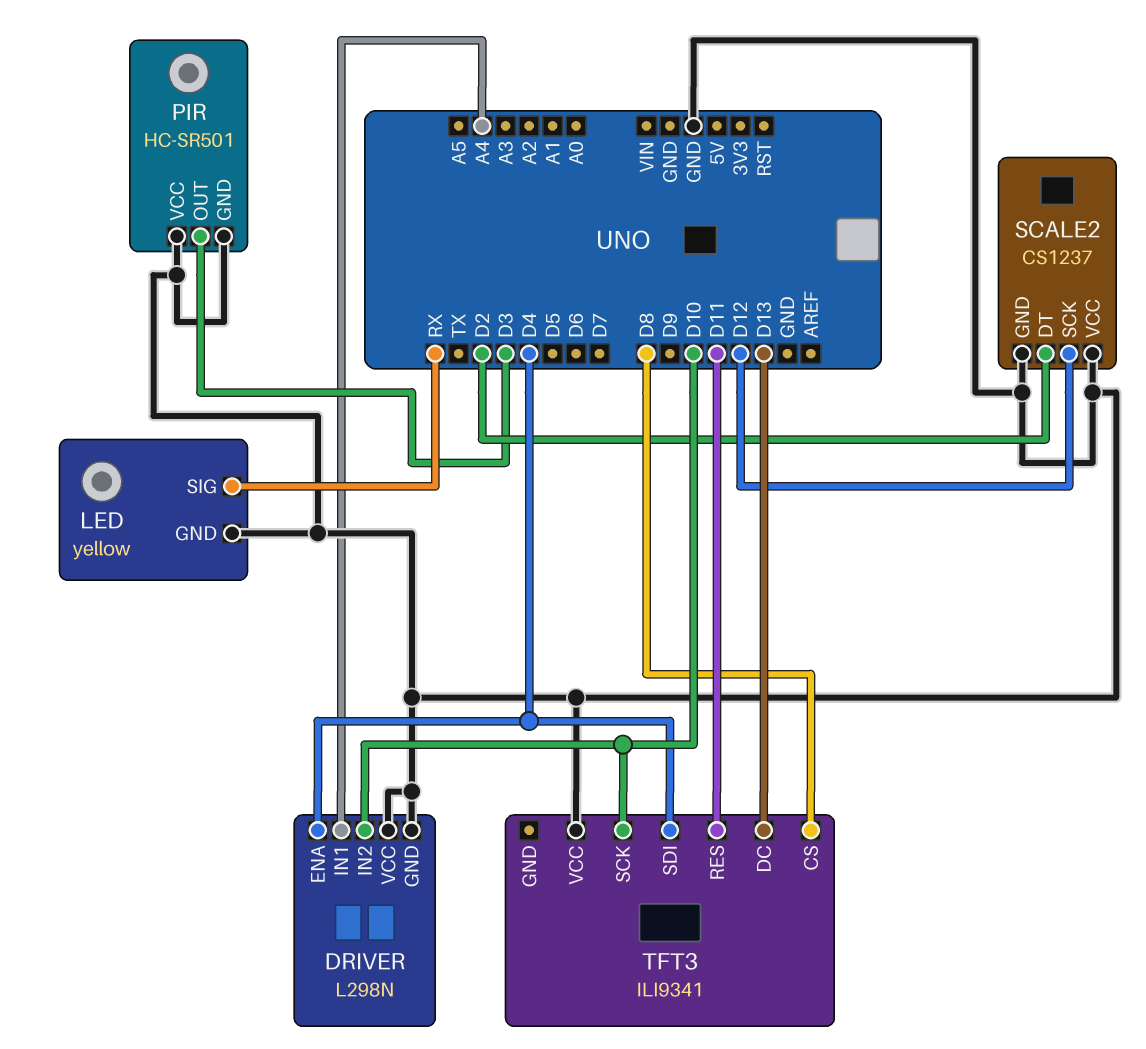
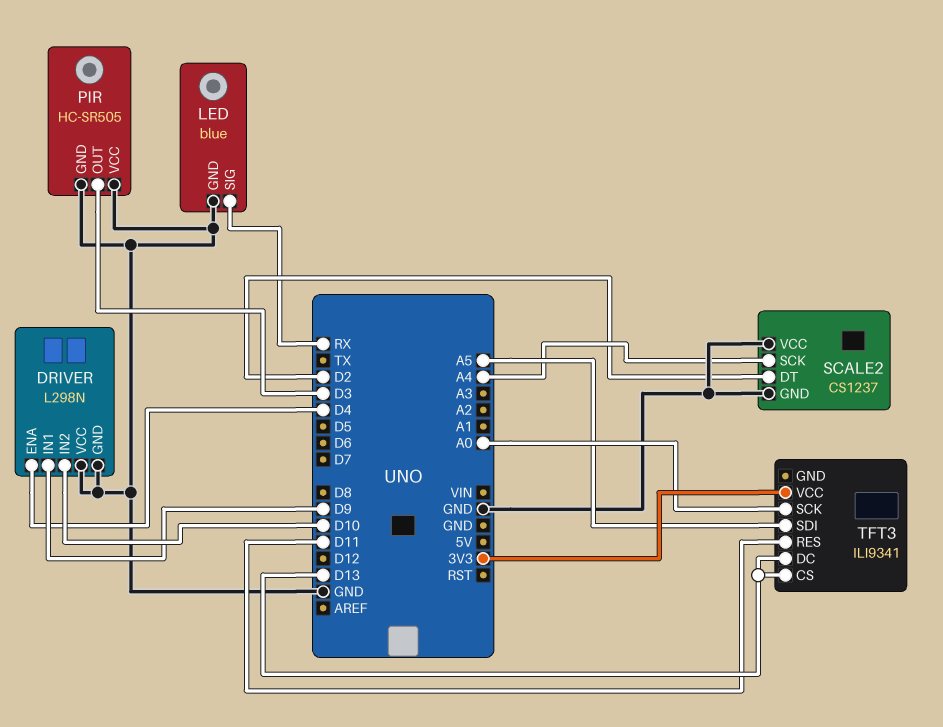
DRIVER pin IN1: A4 -> D9
LED: yellow -> blue
PIR: HC-SR501 -> HC-SR505
SCALE2 pin SCK: D12 -> A4
TFT3 pin CS: D8 -> D13
TFT3 pin SCK: D10 -> A0
TFT3 pin SDI: D4 -> A5
TFT3 pin VCC: GND -> 3V3

